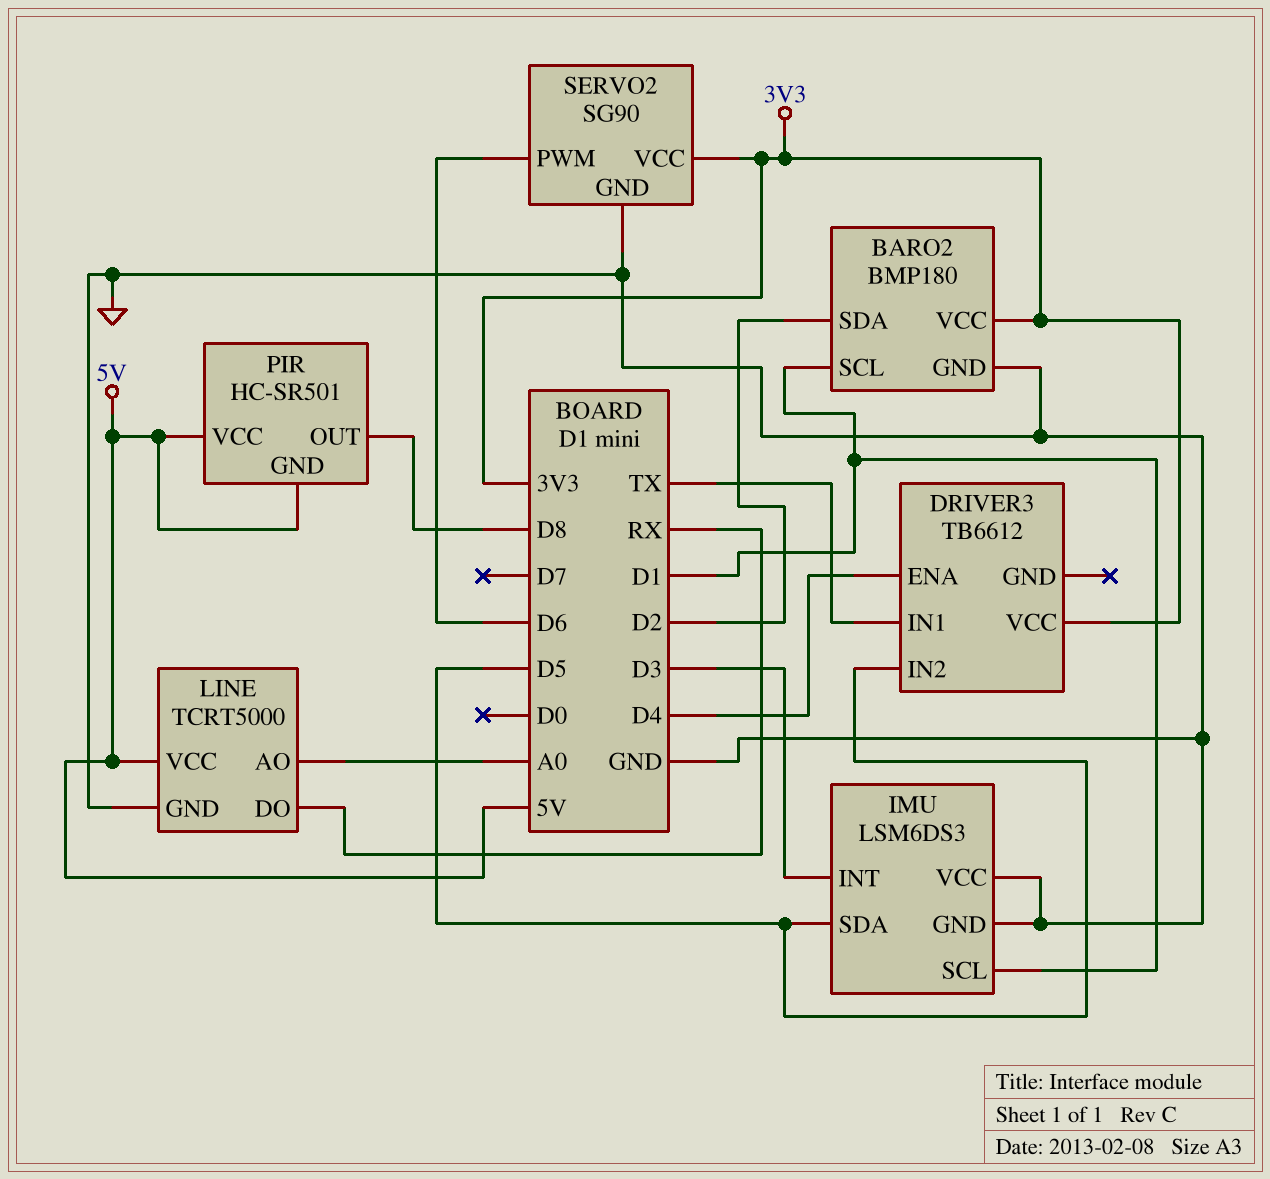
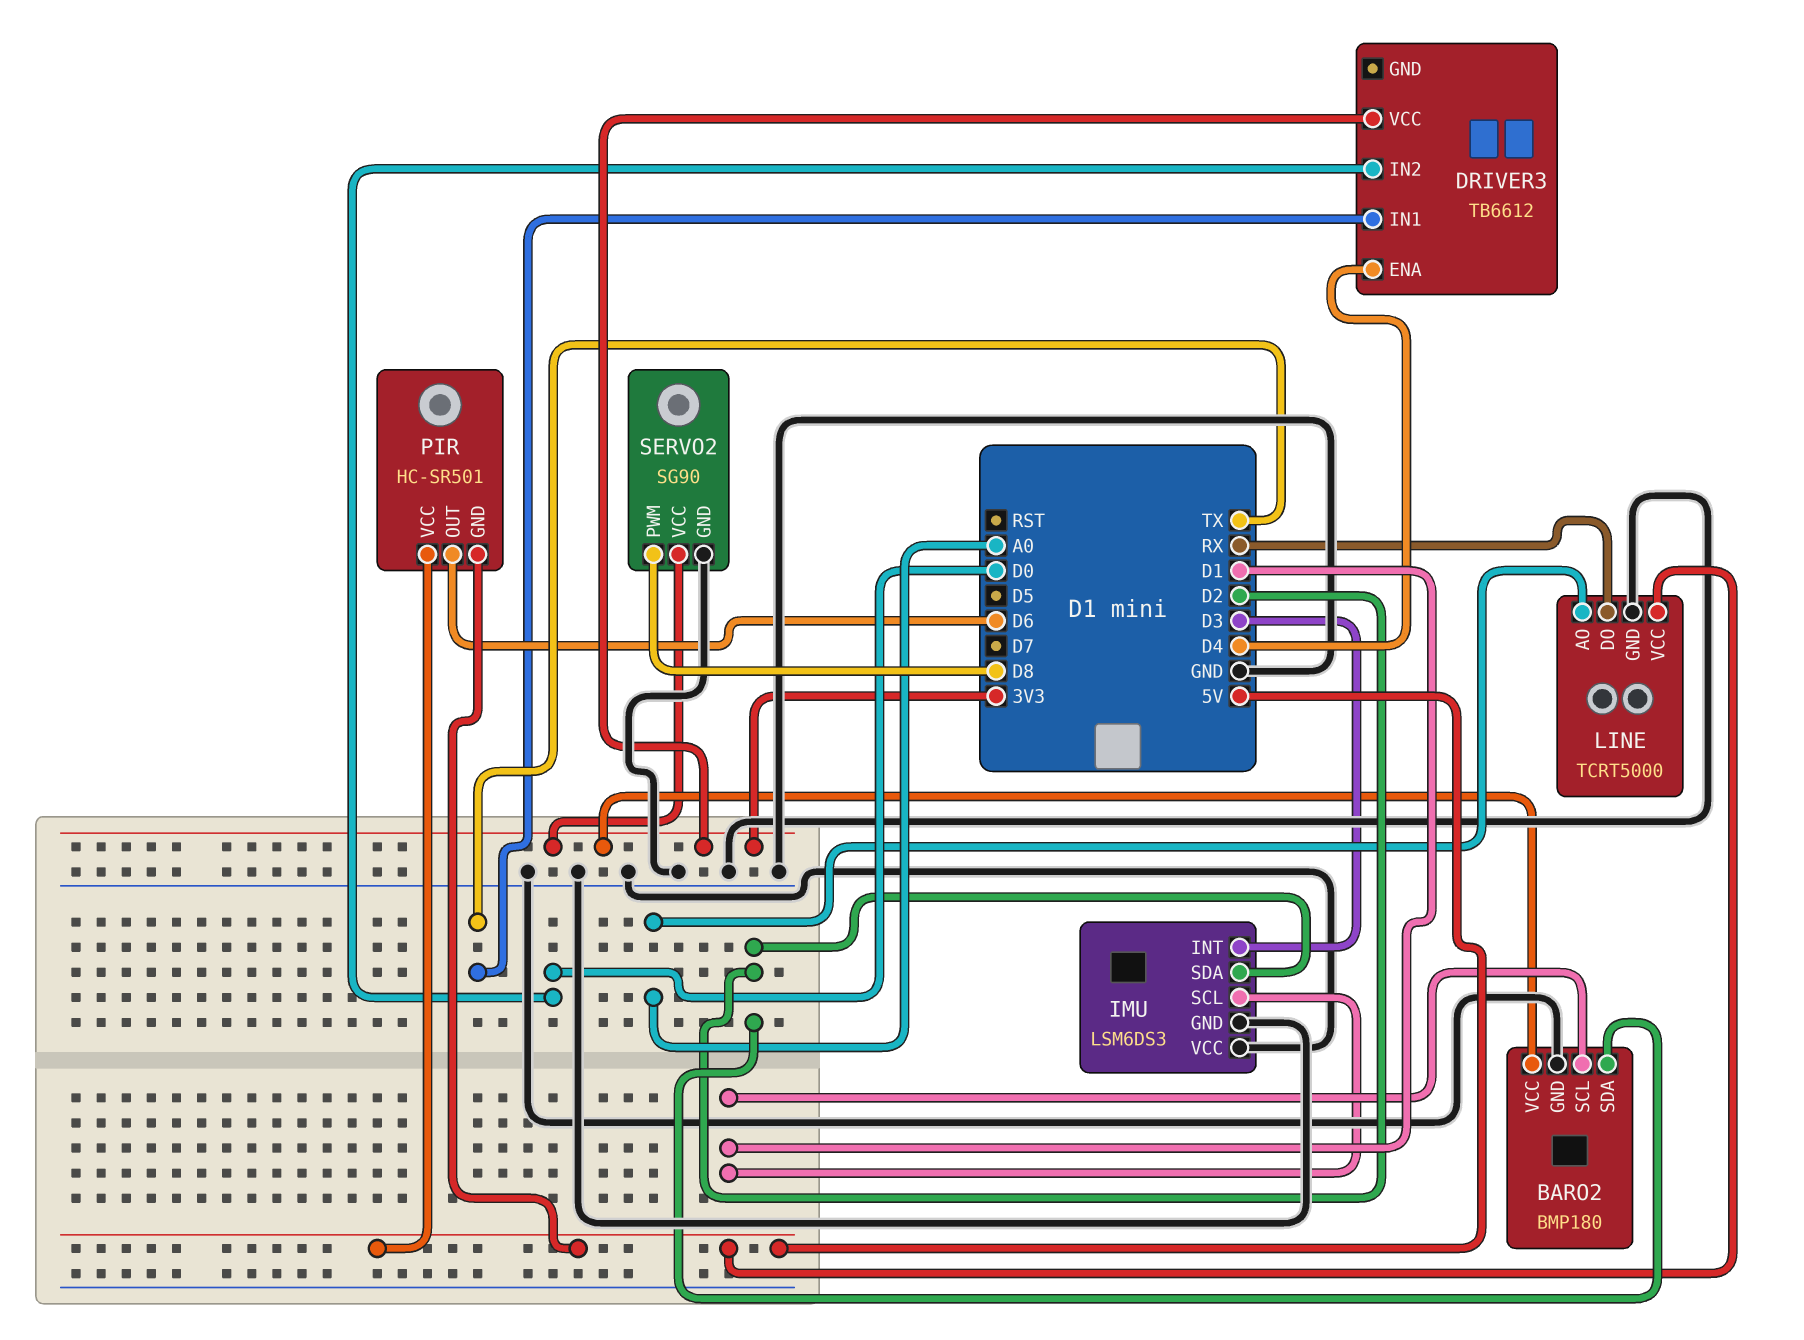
DRIVER3 pin IN2: D5 -> D0
IMU pin SDA: D5 -> D2
PIR pin OUT: D8 -> D6
SERVO2 pin PWM: D6 -> D8

